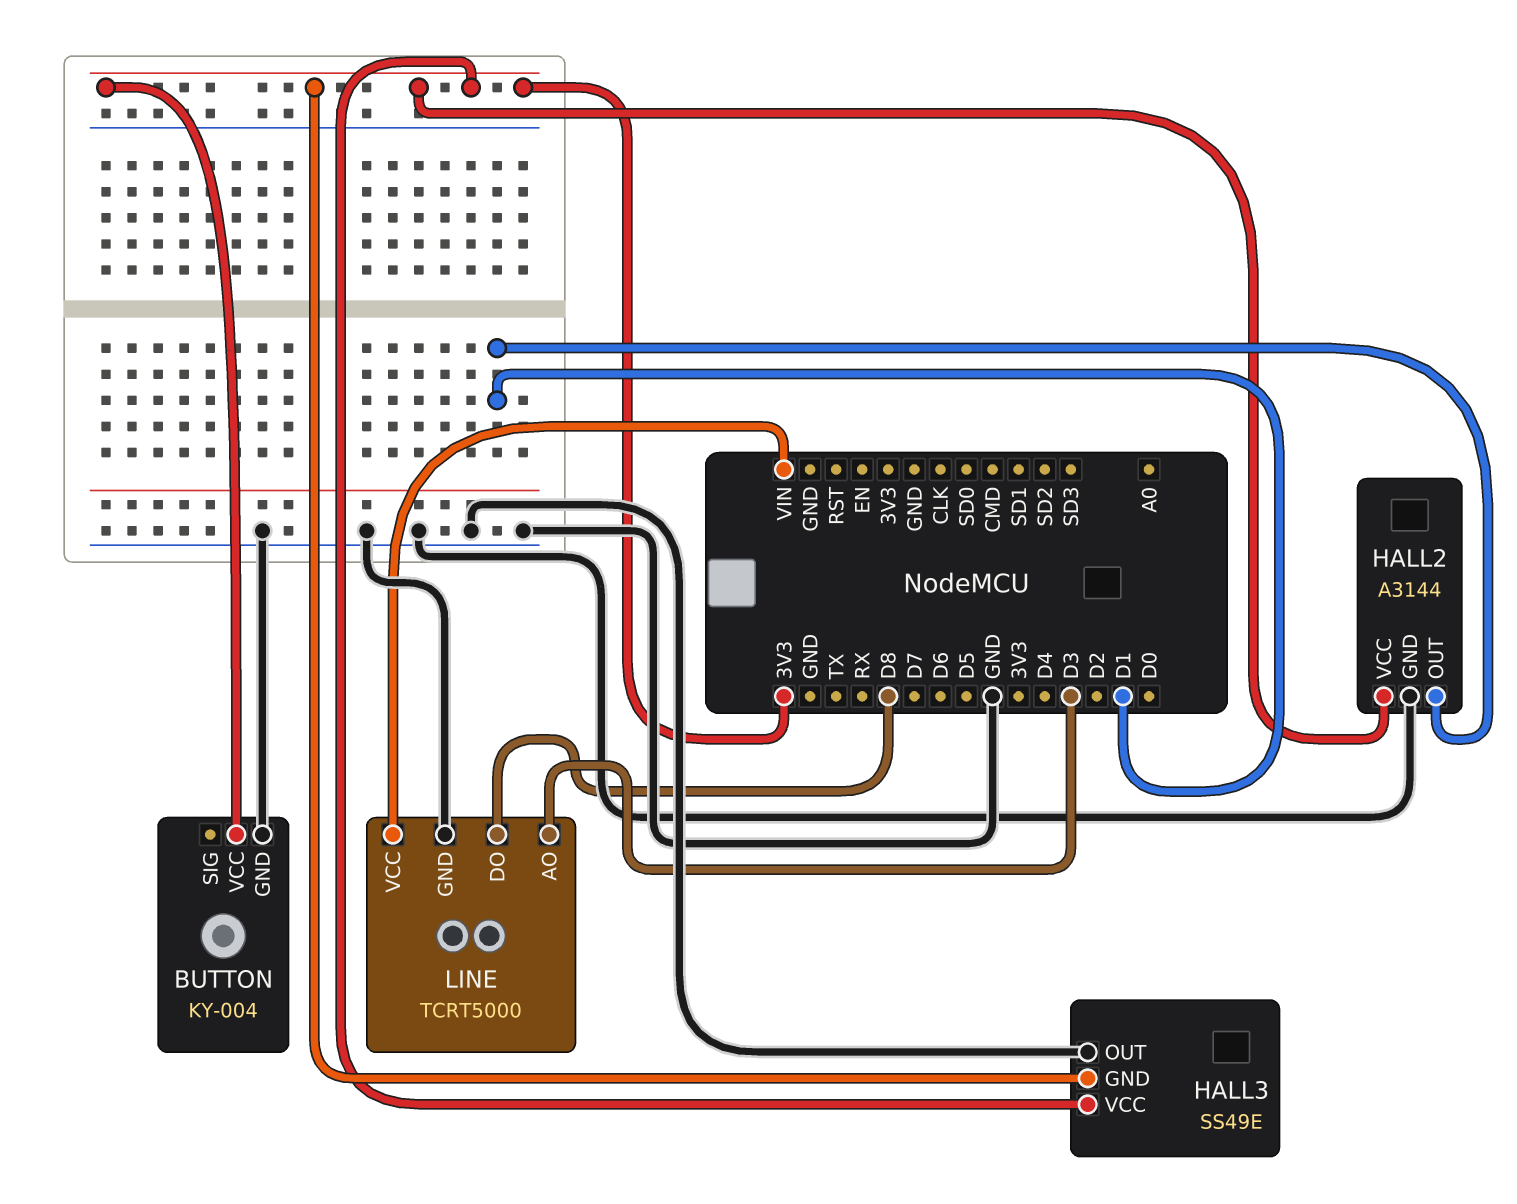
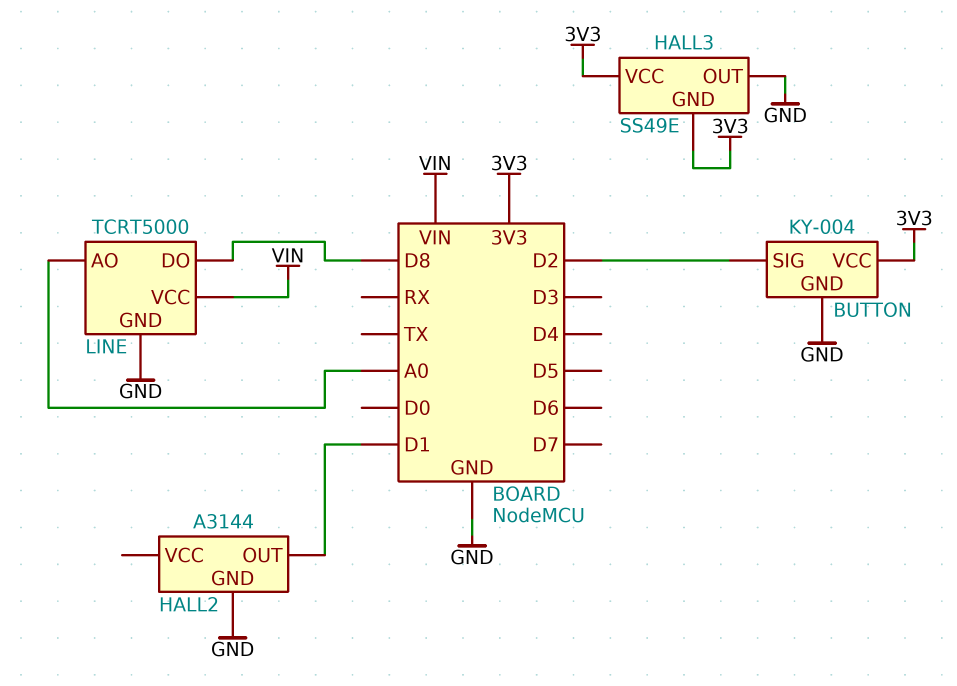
BUTTON pin SIG: none -> D2
HALL2 pin VCC: 3V3 -> none
LINE pin AO: D3 -> A0

